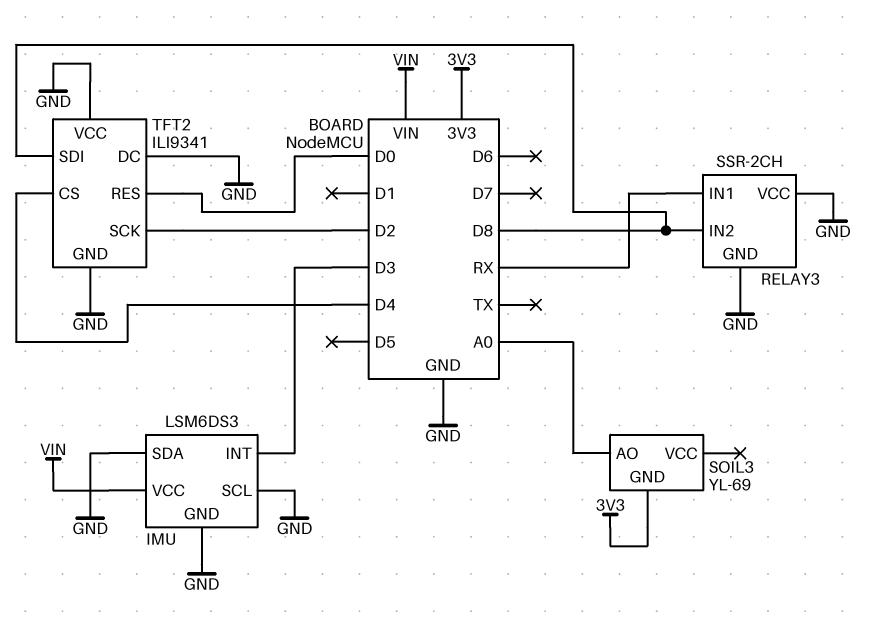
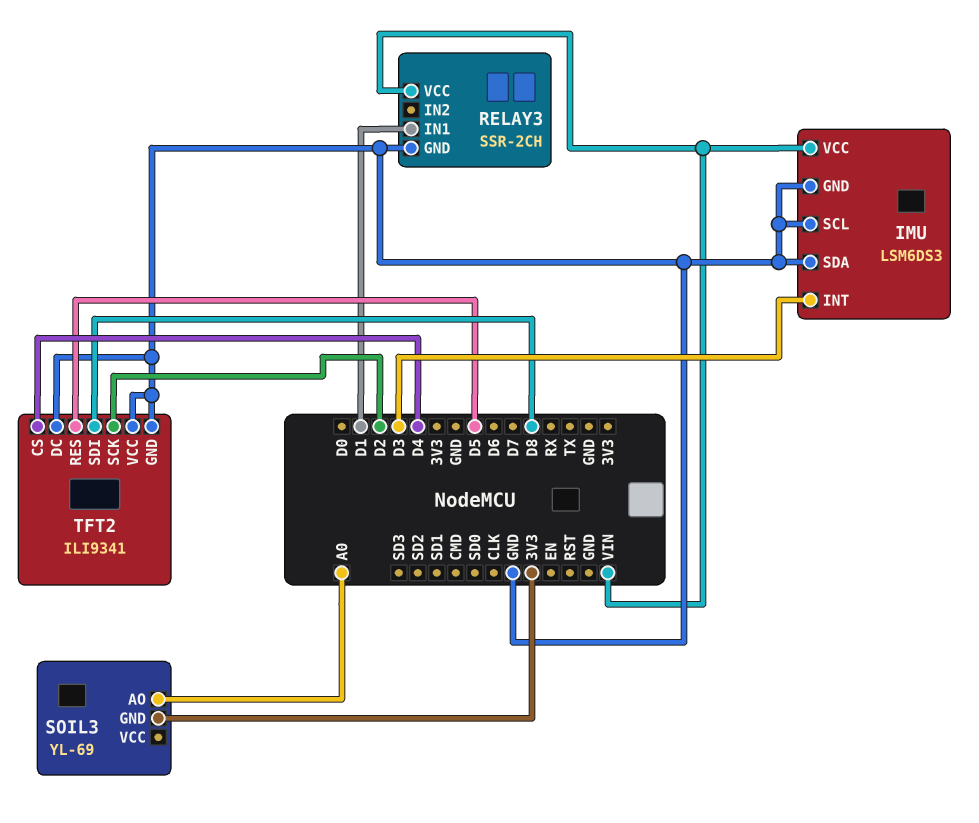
RELAY3 pin IN1: RX -> D1
RELAY3 pin IN2: D8 -> none
RELAY3 pin VCC: GND -> VIN
TFT2 pin RES: D0 -> D5

